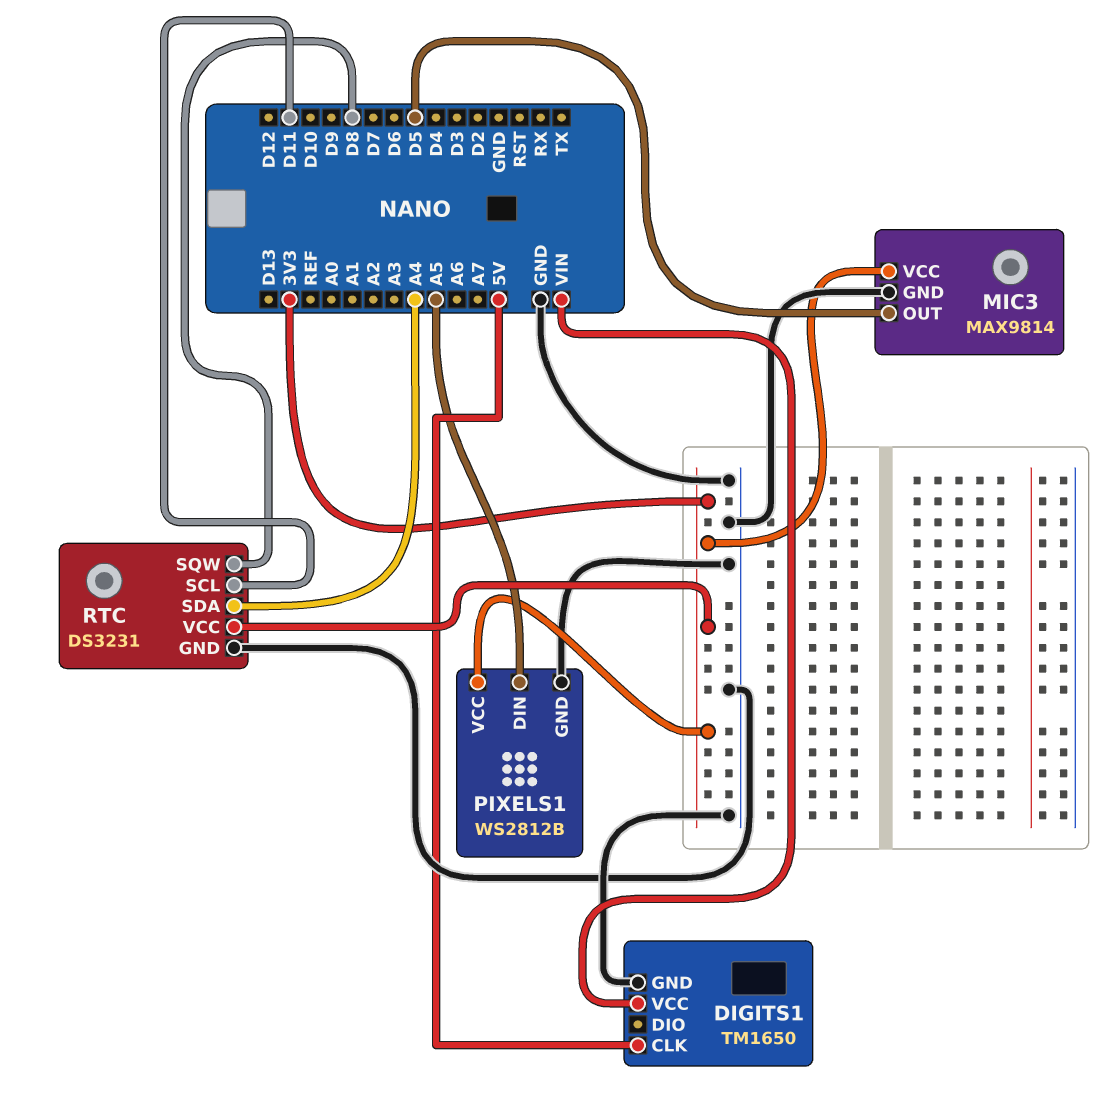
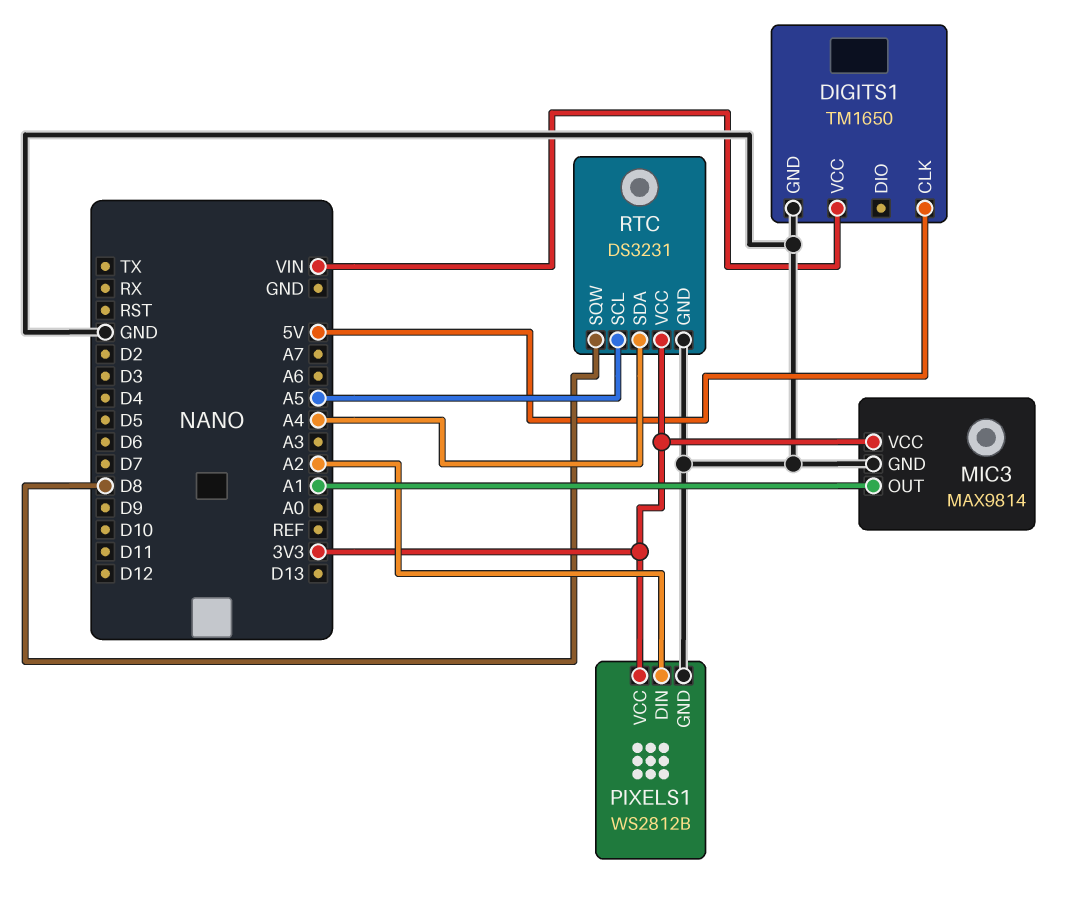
MIC3 pin OUT: D5 -> A1
PIXELS1 pin DIN: A5 -> A2
RTC pin SCL: D11 -> A5

